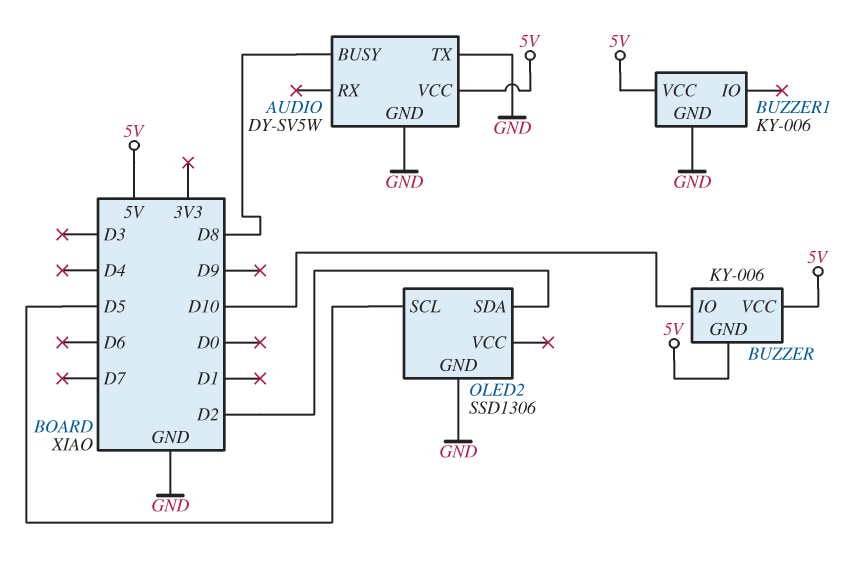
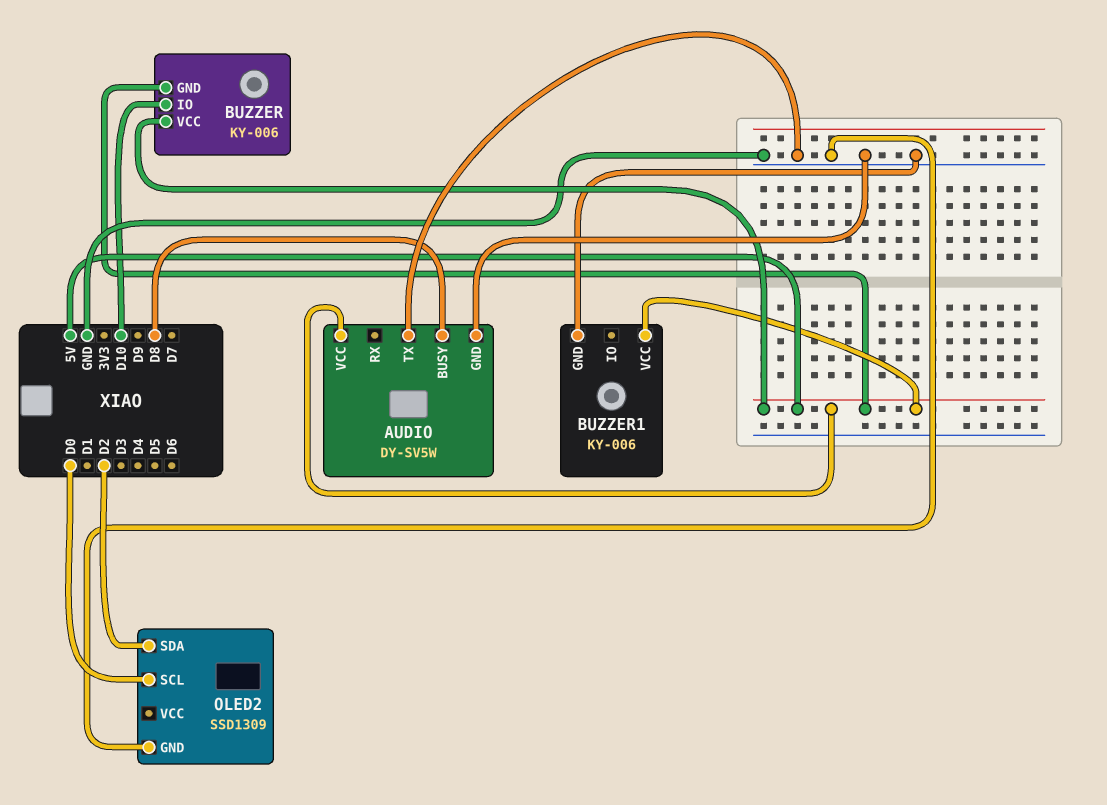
OLED2: SSD1306 -> SSD1309
OLED2 pin SCL: D5 -> D0

